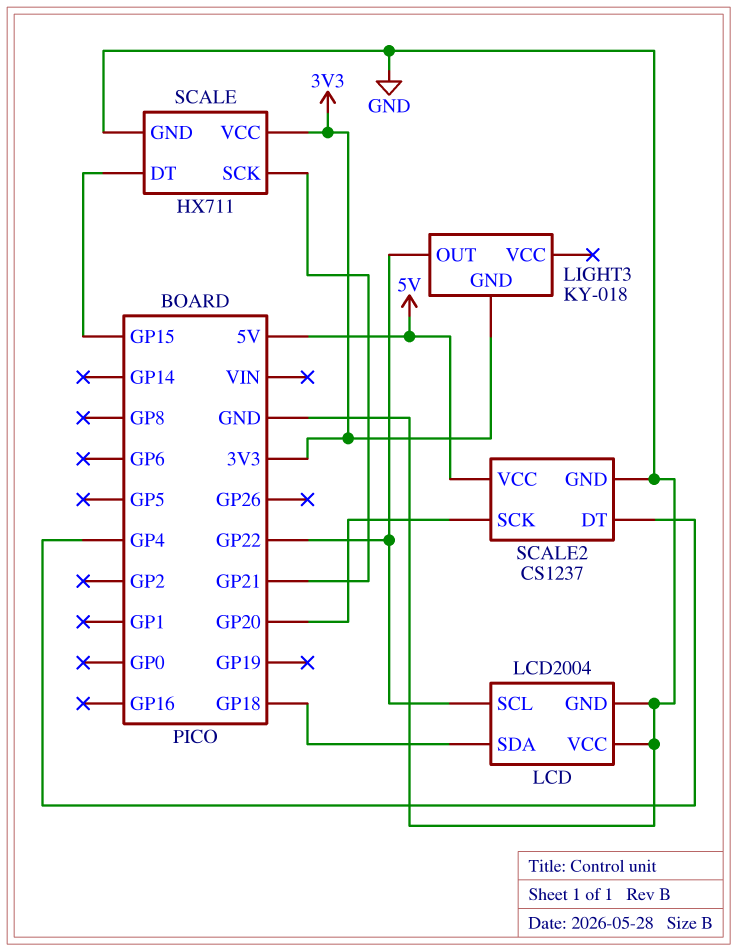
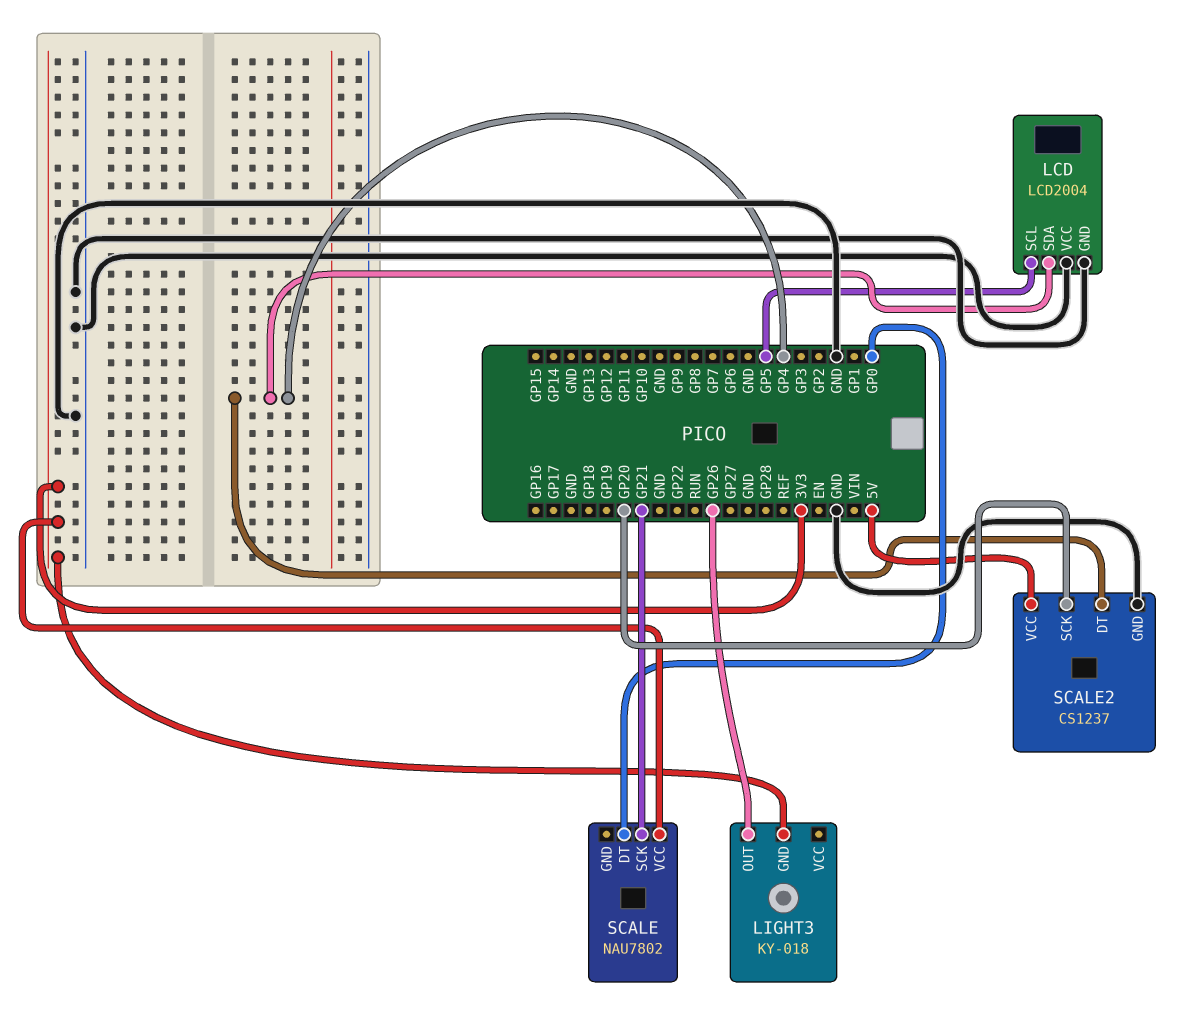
LCD pin SCL: GP22 -> GP5
LCD pin SDA: GP18 -> GP4
LIGHT3 pin OUT: GP22 -> GP26
SCALE: HX711 -> NAU7802
SCALE pin DT: GP15 -> GP0
SCALE pin GND: GND -> none

